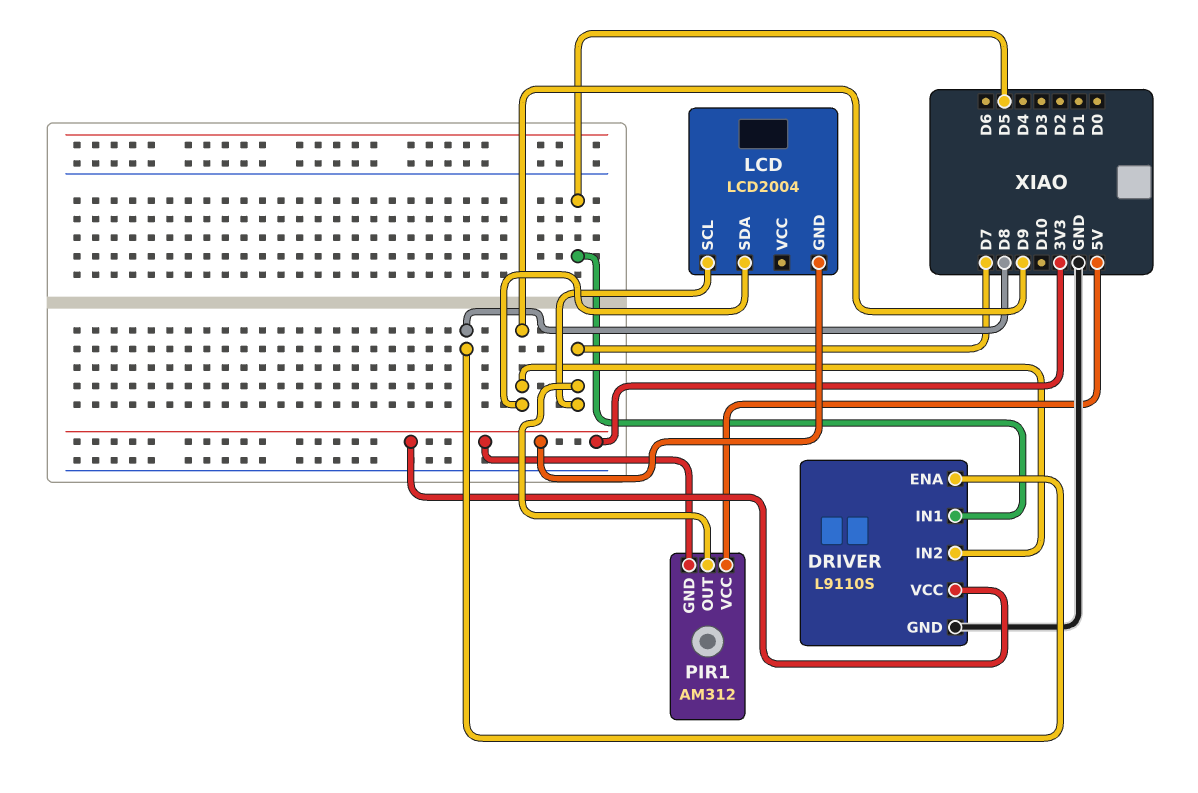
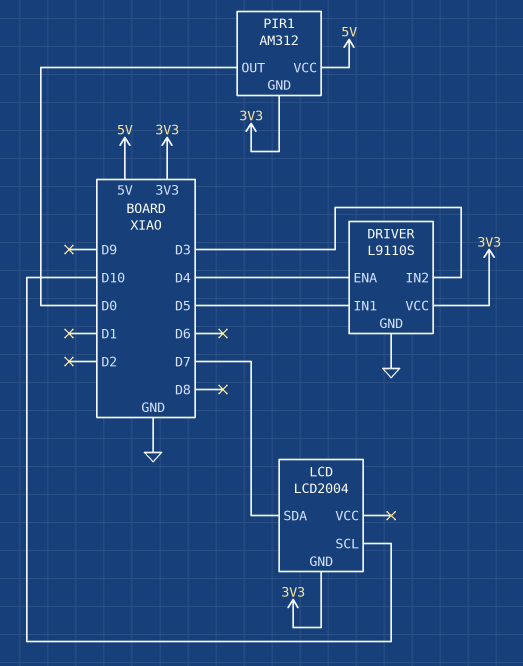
DRIVER pin ENA: D8 -> D4
DRIVER pin IN2: D9 -> D3
LCD pin SCL: D7 -> D10
LCD pin SDA: D9 -> D7
PIR1 pin OUT: D7 -> D0

